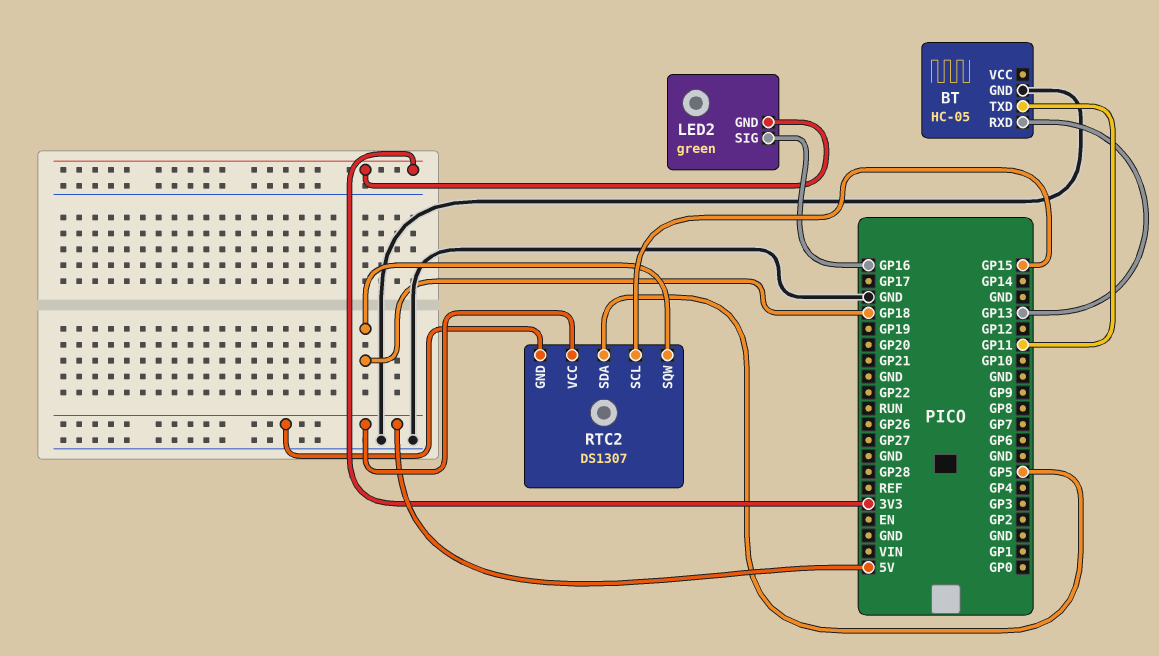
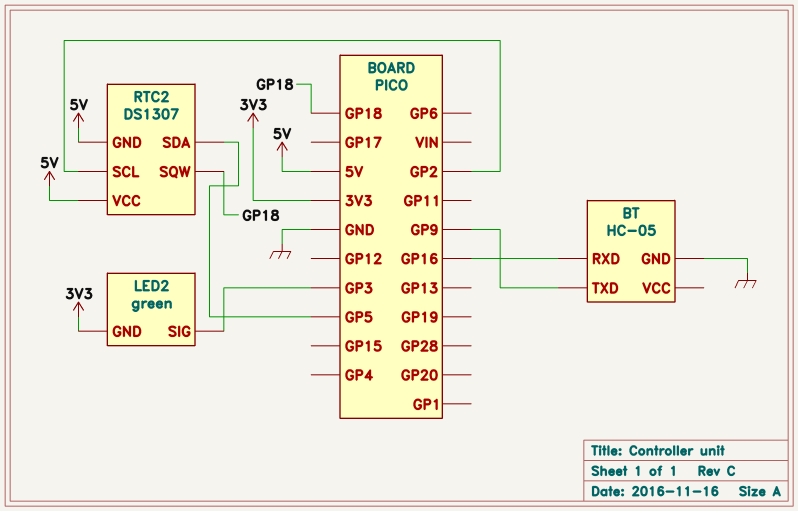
BT pin RXD: GP13 -> GP16
BT pin TXD: GP11 -> GP9
LED2 pin SIG: GP16 -> GP3
RTC2 pin SCL: GP15 -> GP2

